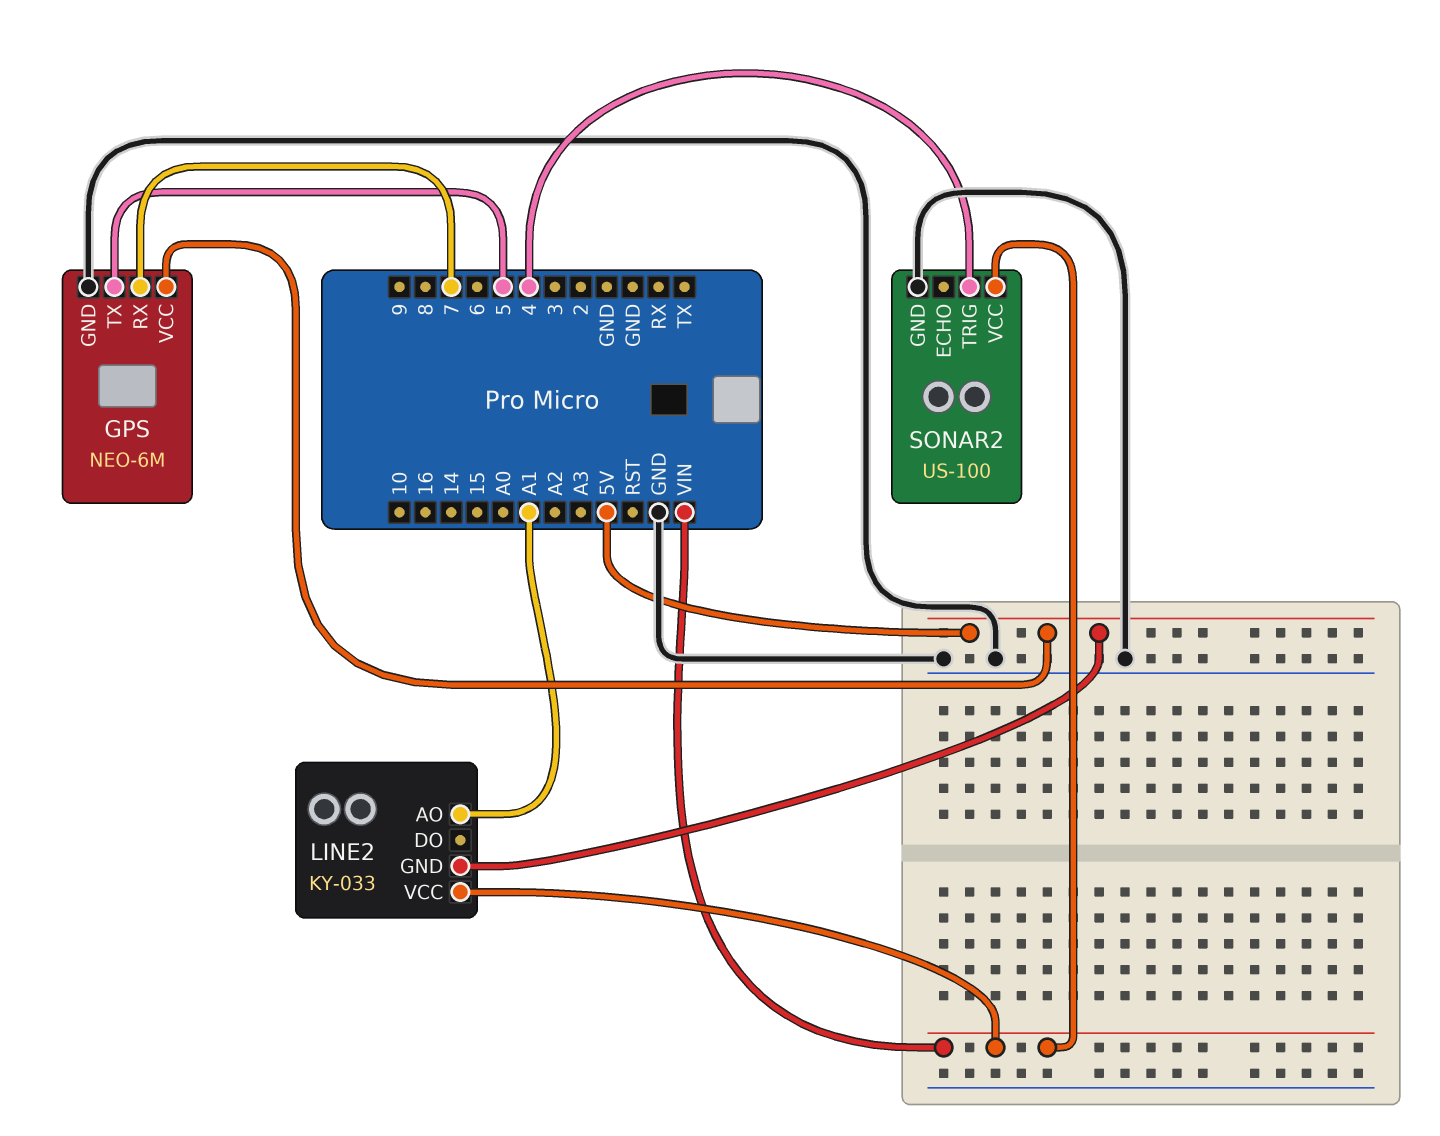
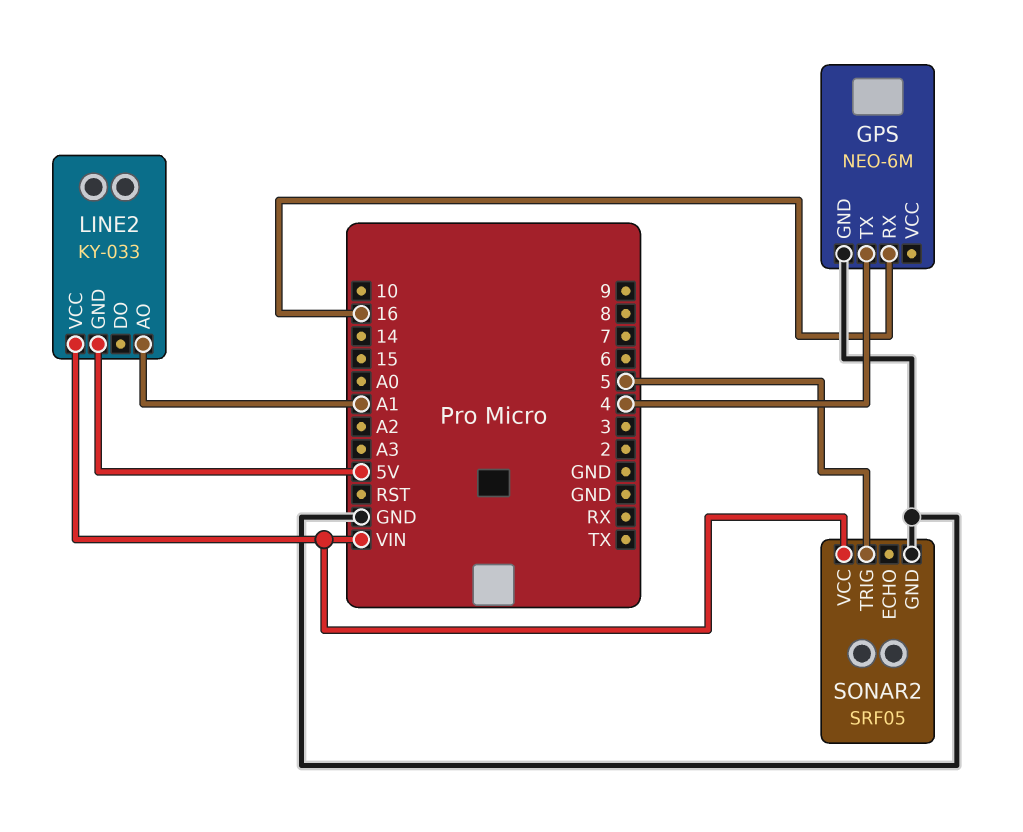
GPS pin RX: 7 -> 16
GPS pin TX: 5 -> 4
GPS pin VCC: 5V -> none
SONAR2: US-100 -> SRF05
SONAR2 pin TRIG: 4 -> 5

